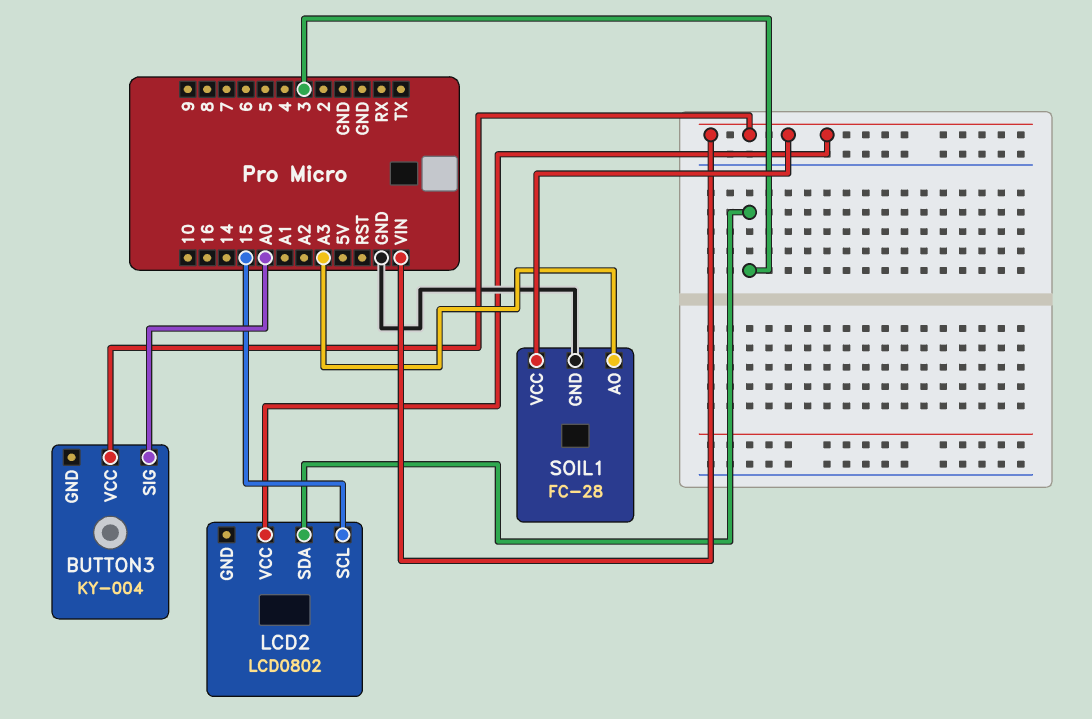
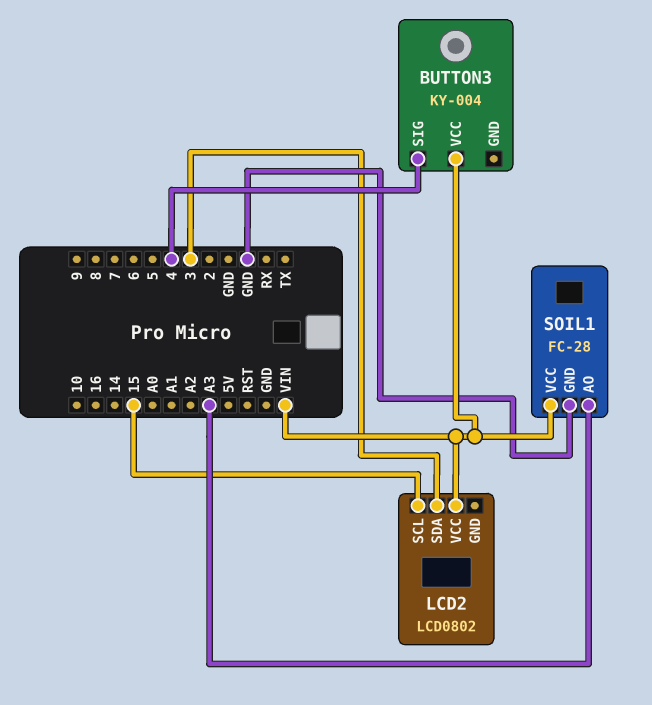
BUTTON3 pin SIG: A0 -> 4

